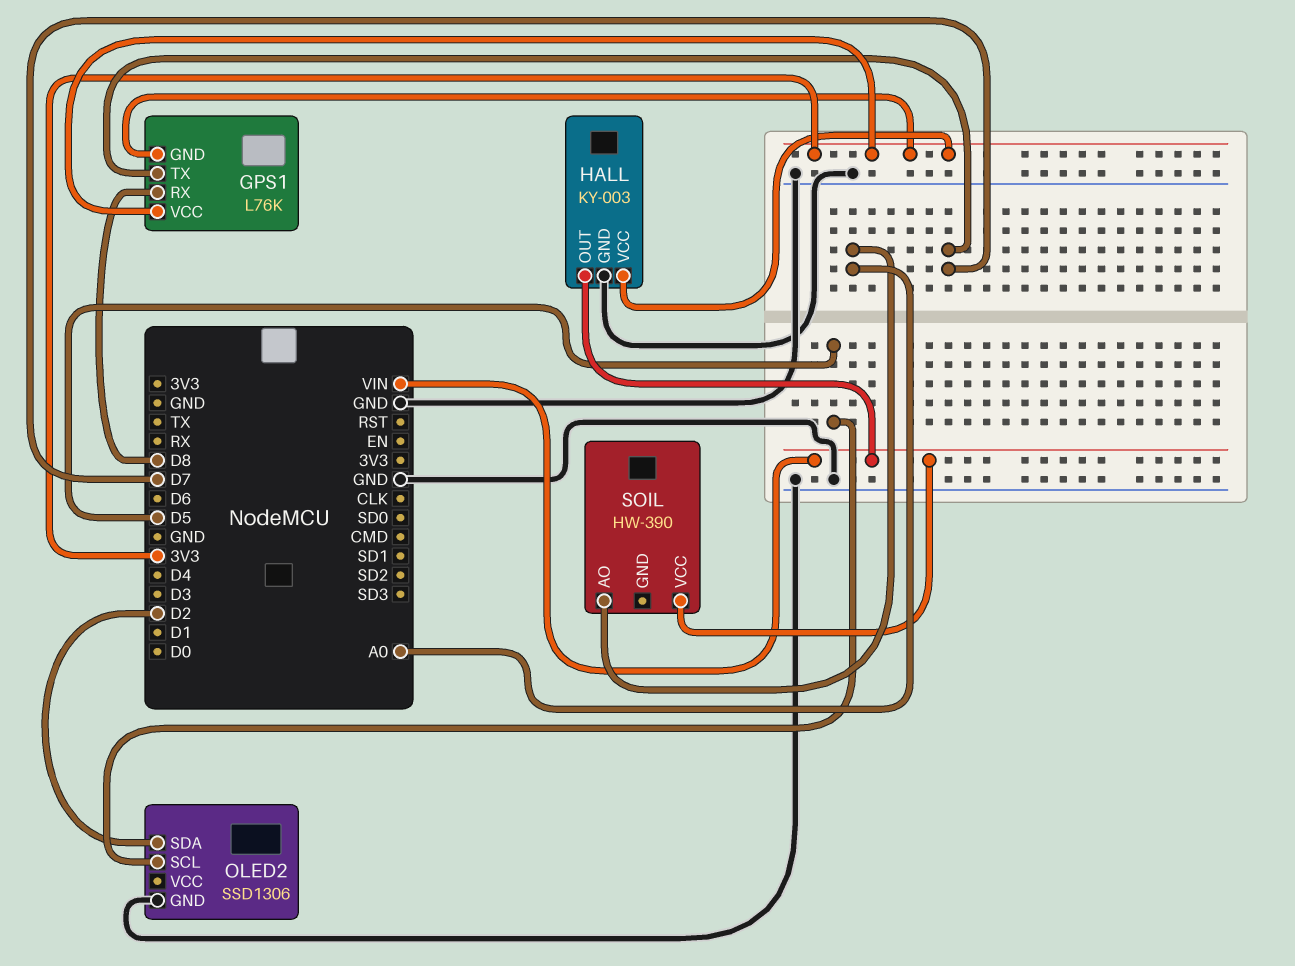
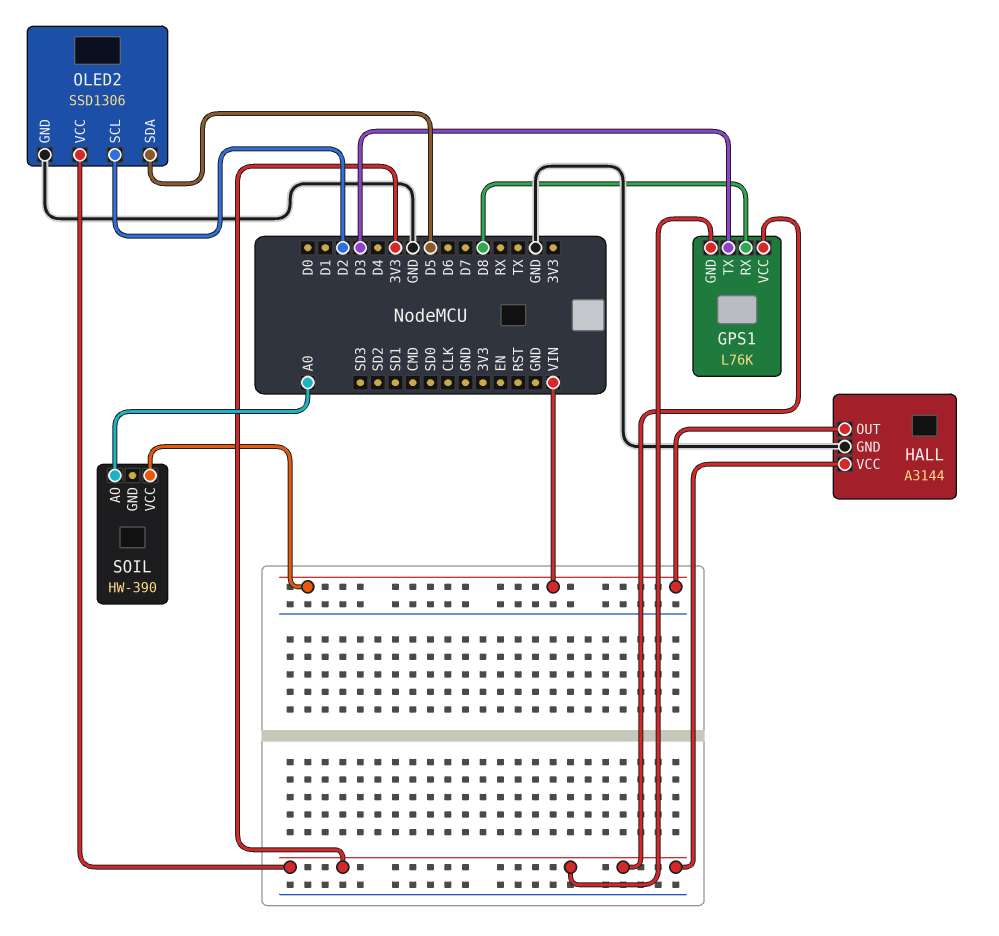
GPS1 pin TX: D7 -> D3
HALL: KY-003 -> A3144
OLED2 pin SCL: D5 -> D2
OLED2 pin SDA: D2 -> D5
OLED2 pin VCC: none -> 3V3

